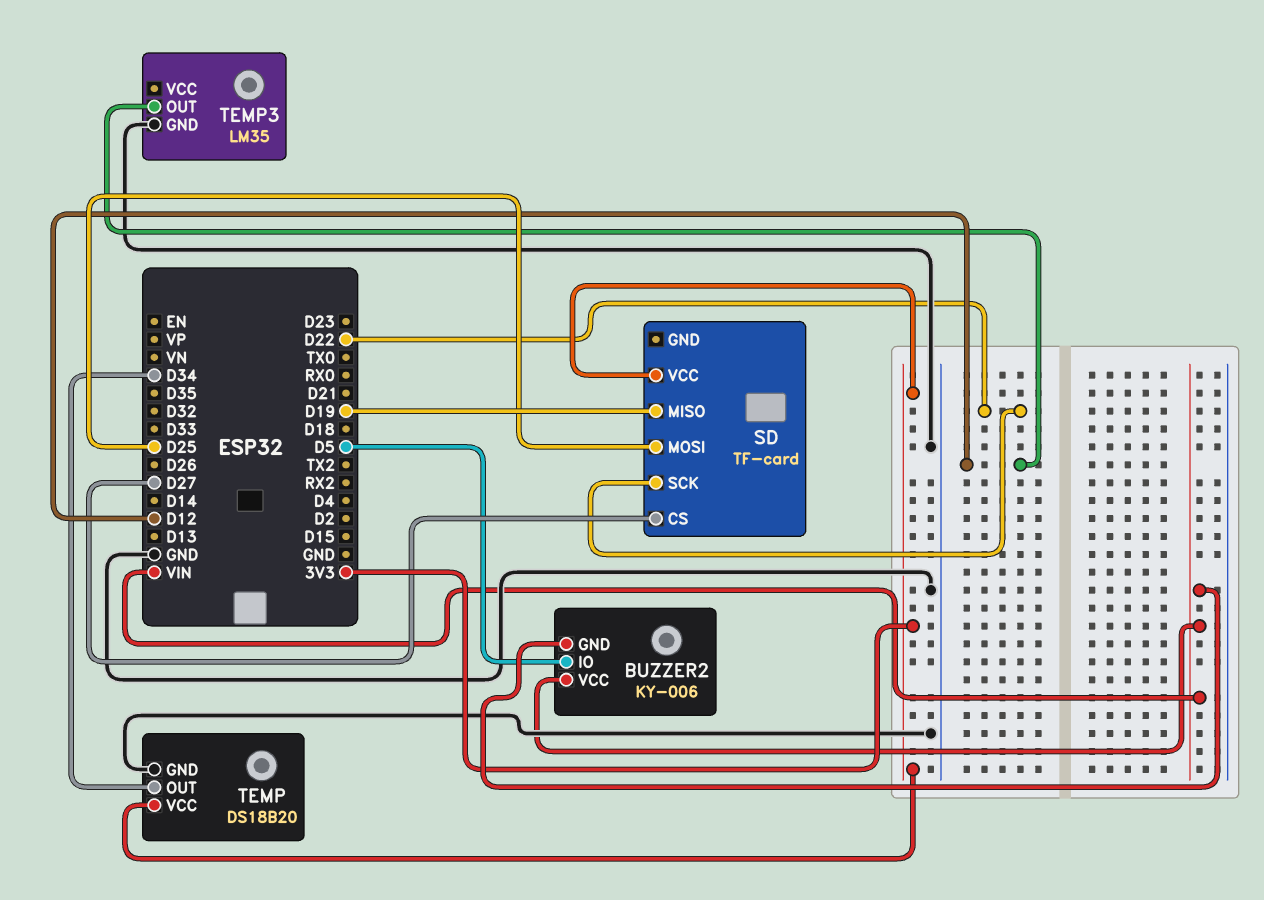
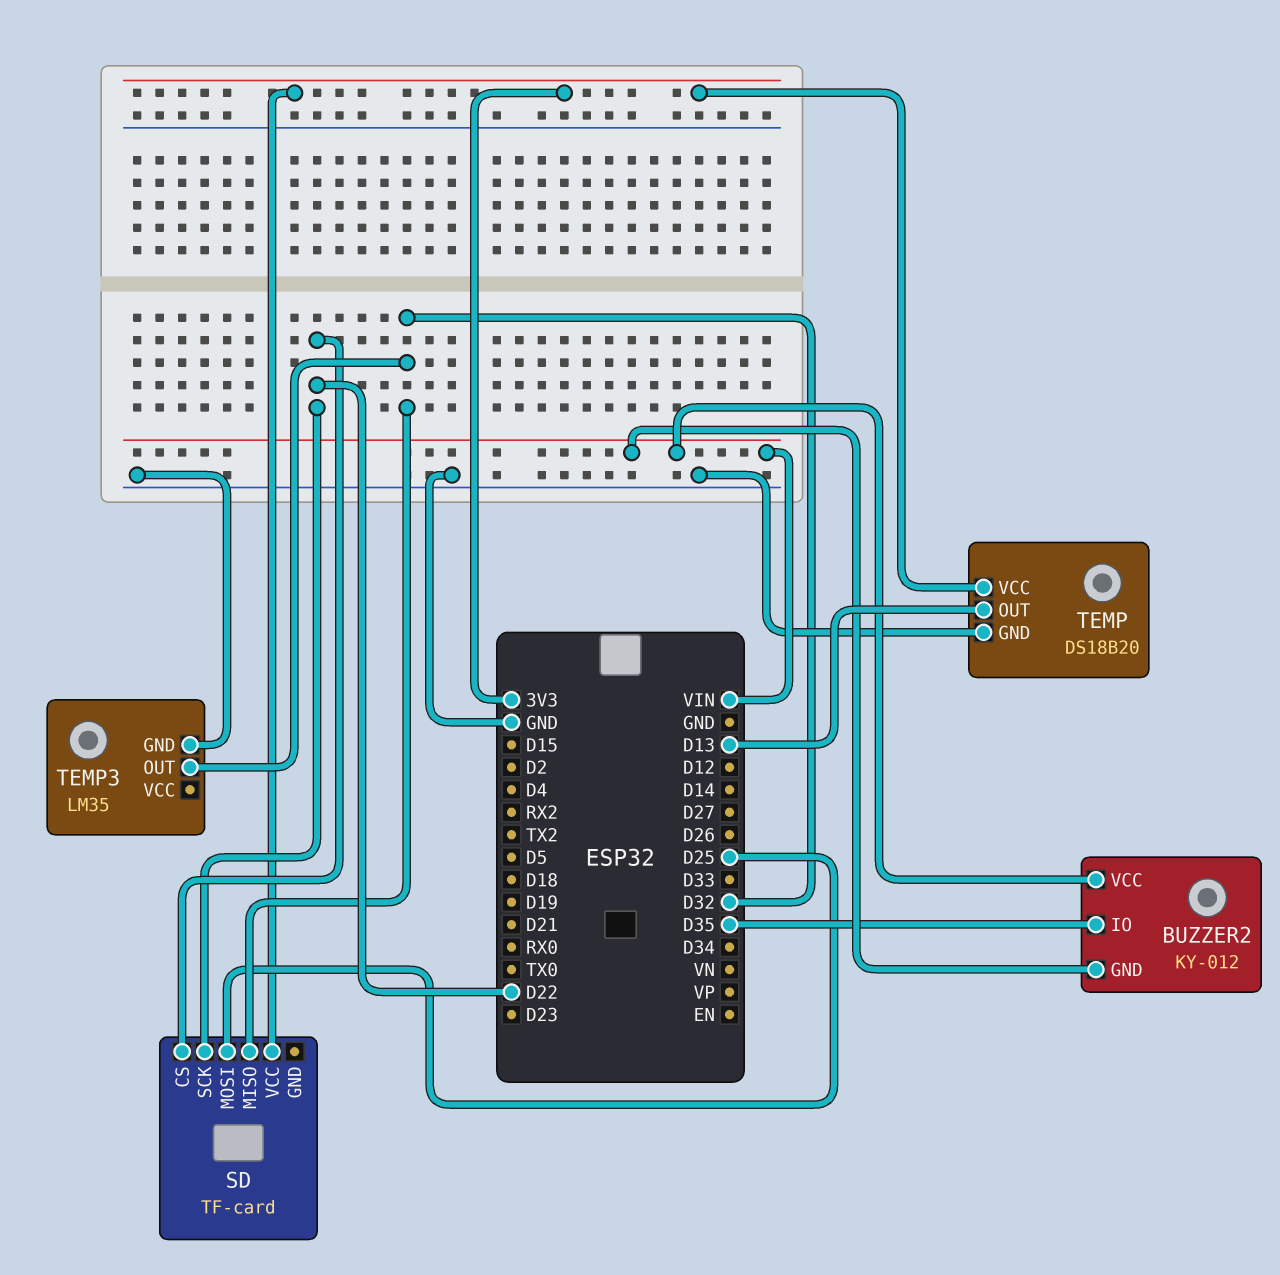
BUZZER2: KY-006 -> KY-012
BUZZER2 pin IO: D5 -> D35
SD pin CS: D27 -> D22
SD pin MISO: D19 -> D32
TEMP pin OUT: D34 -> D13
TEMP3 pin OUT: D12 -> D32

